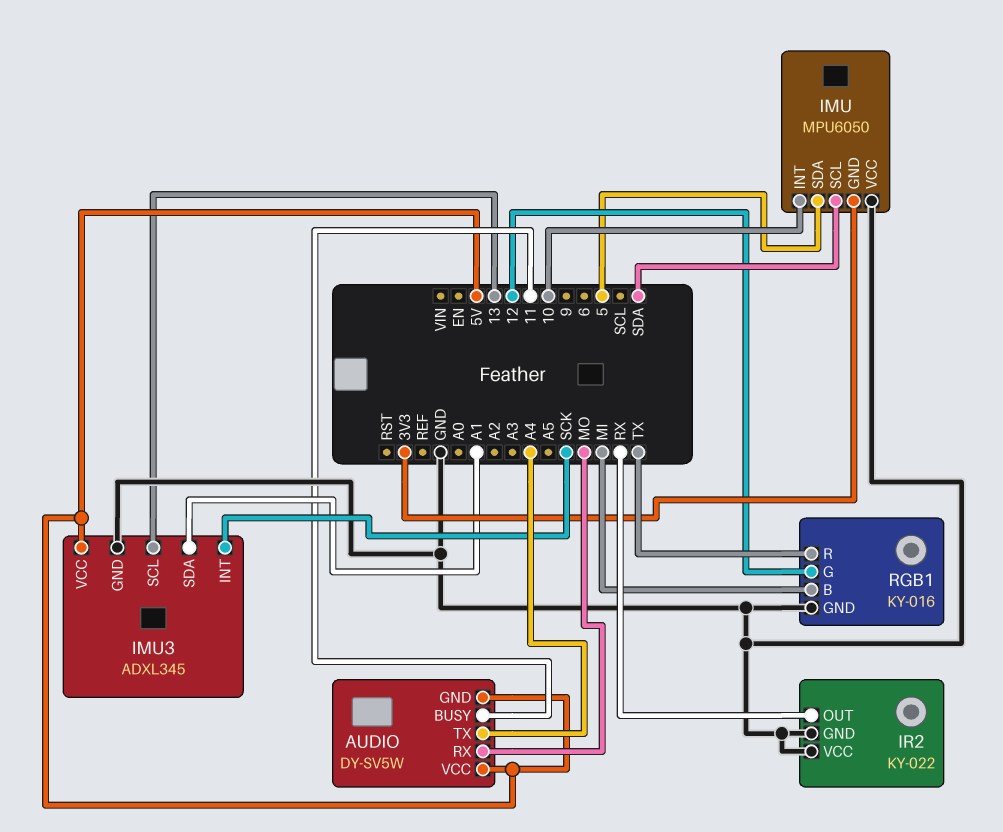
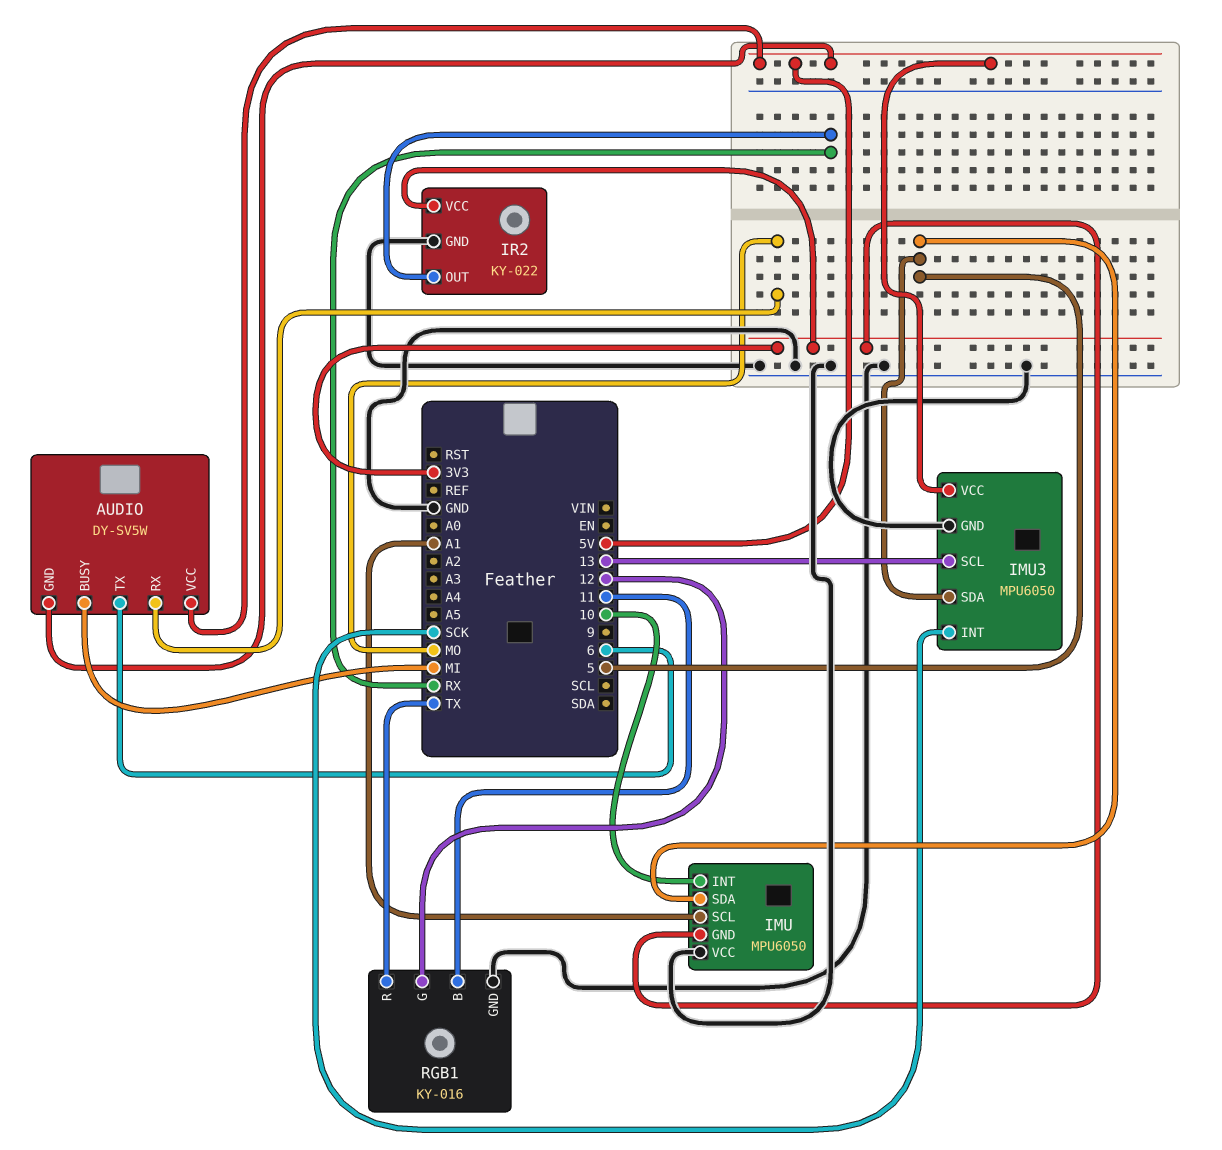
AUDIO pin BUSY: 11 -> MI
AUDIO pin TX: A4 -> 6
IMU pin SCL: SDA -> A1
IMU3: ADXL345 -> MPU6050
IMU3 pin SDA: A1 -> 5
IR2 pin VCC: GND -> 3V3
RGB1 pin B: MI -> 11

